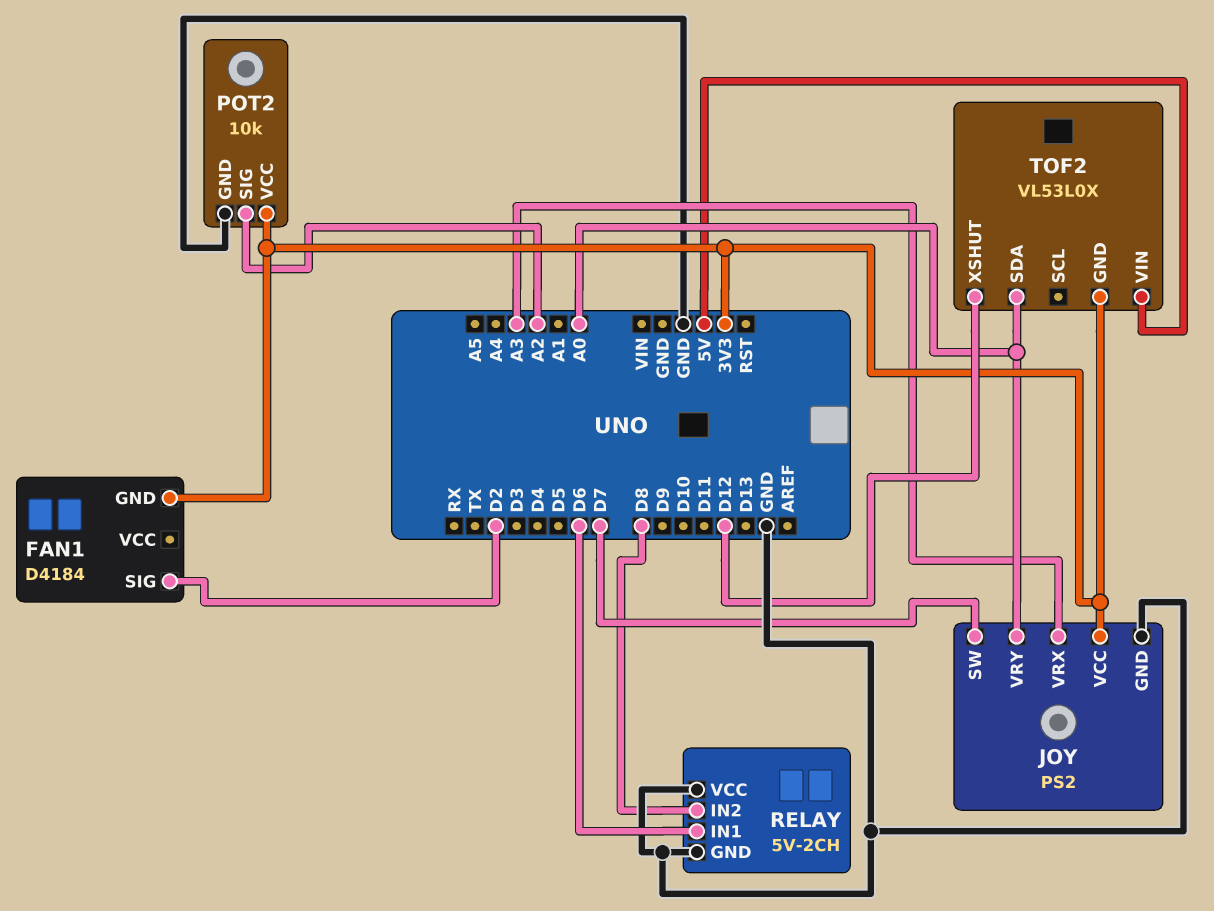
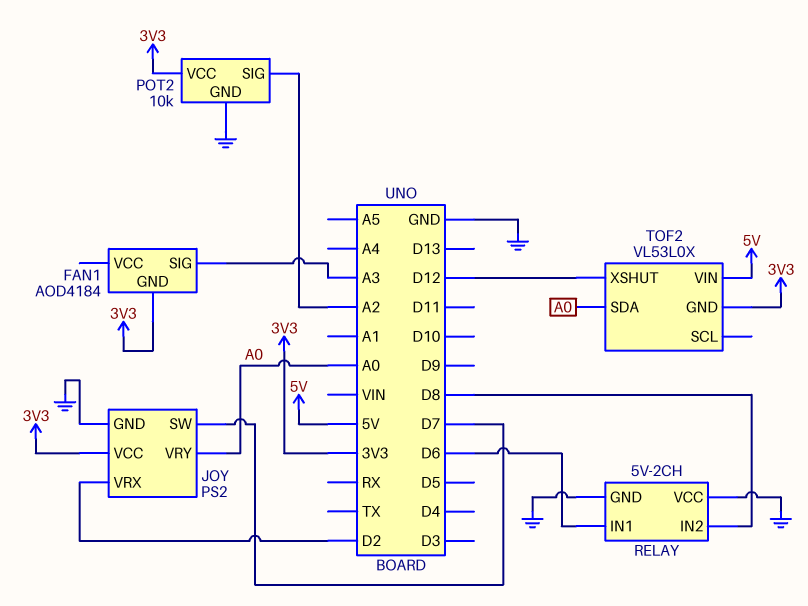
FAN1: D4184 -> AOD4184
FAN1 pin SIG: D2 -> A3
JOY pin VRX: A3 -> D2

